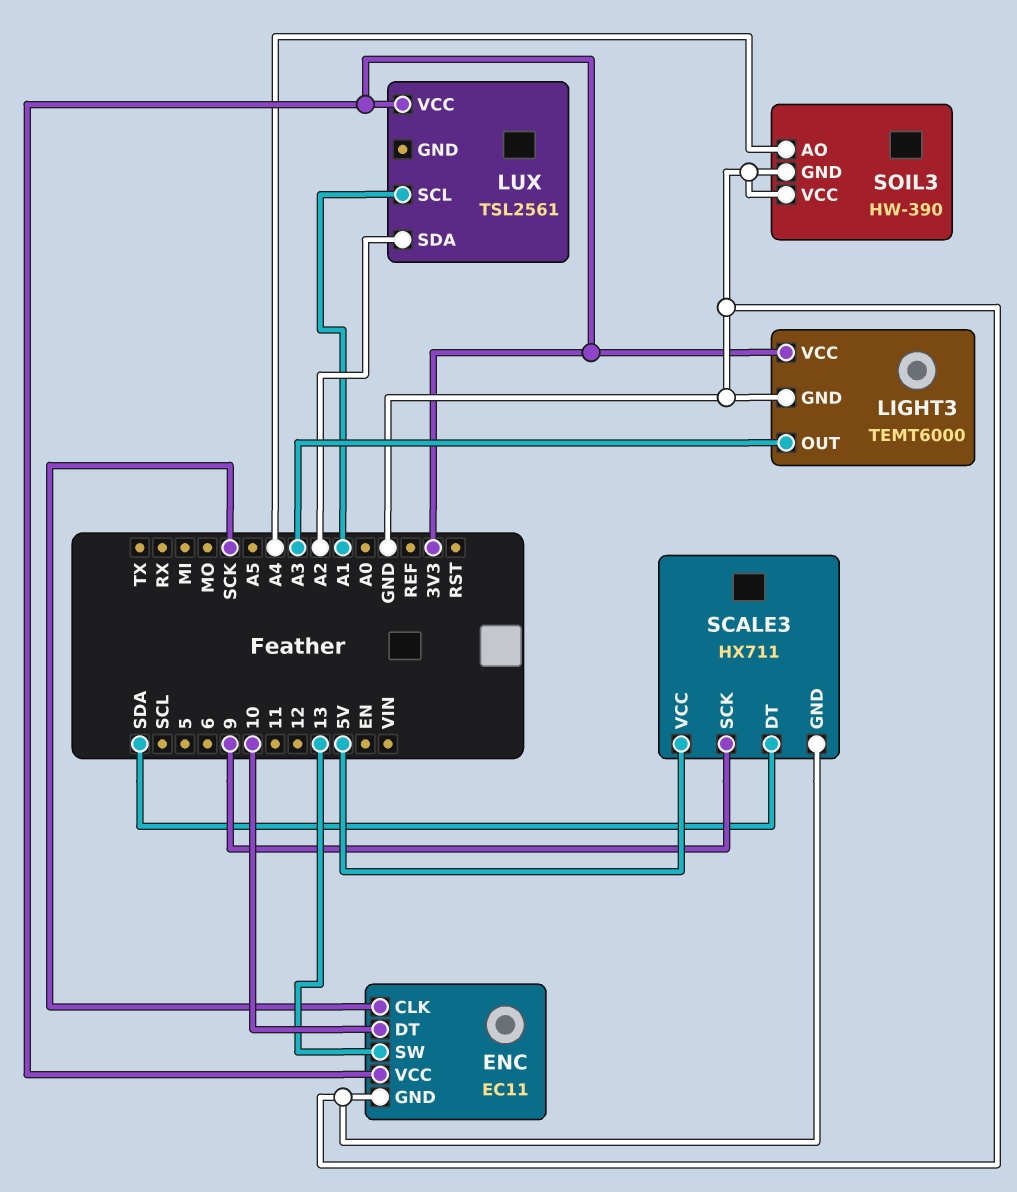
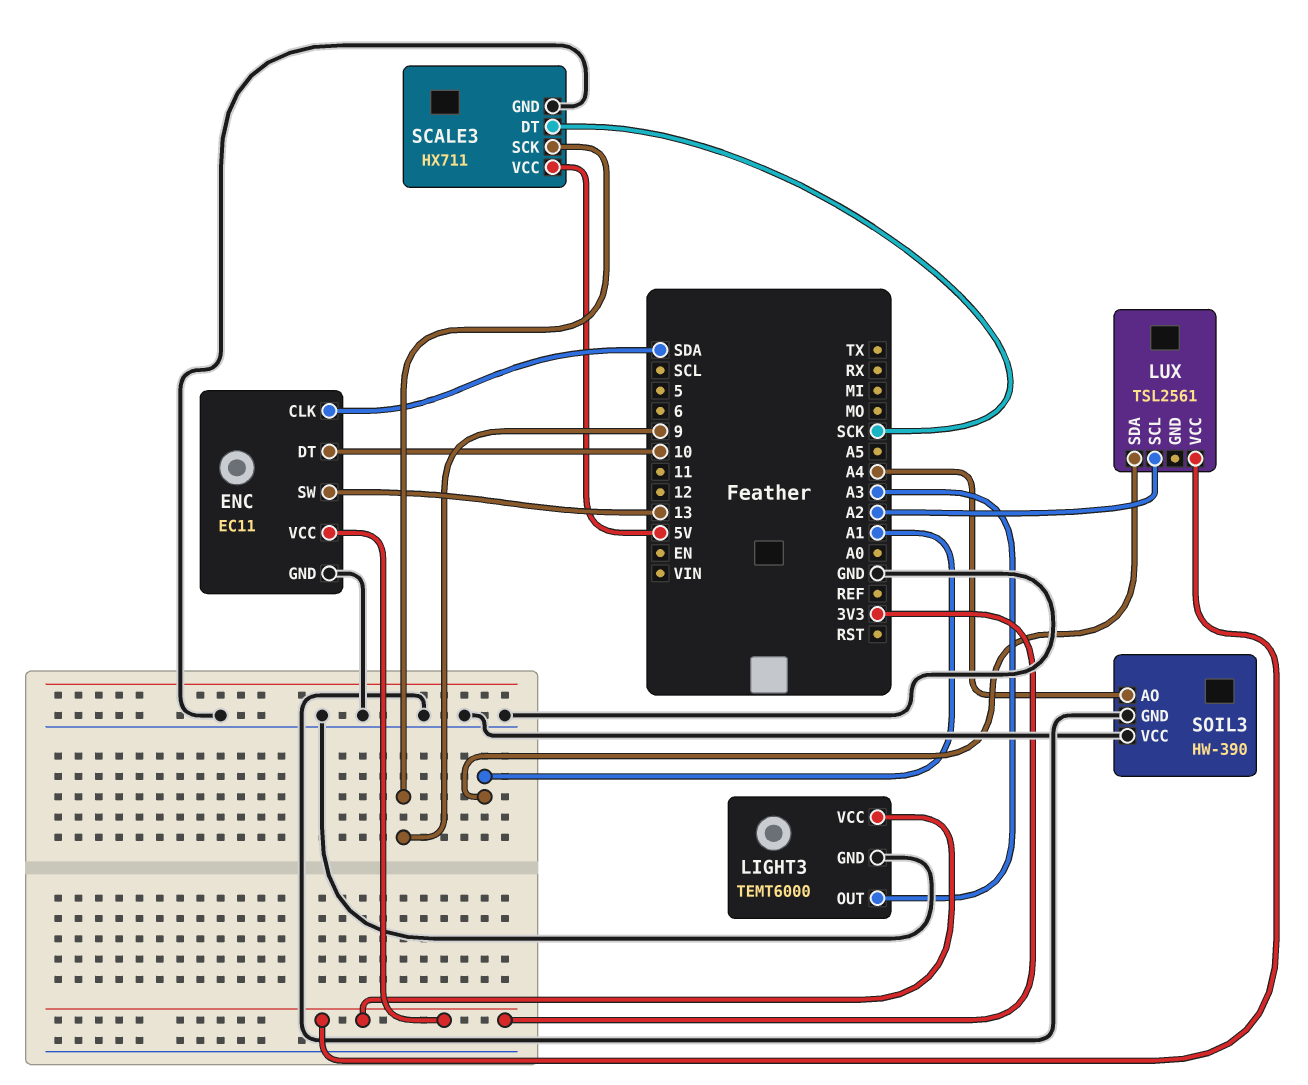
ENC pin CLK: SCK -> SDA
LUX pin SCL: A1 -> A2
LUX pin SDA: A2 -> A1
SCALE3 pin DT: SDA -> SCK

